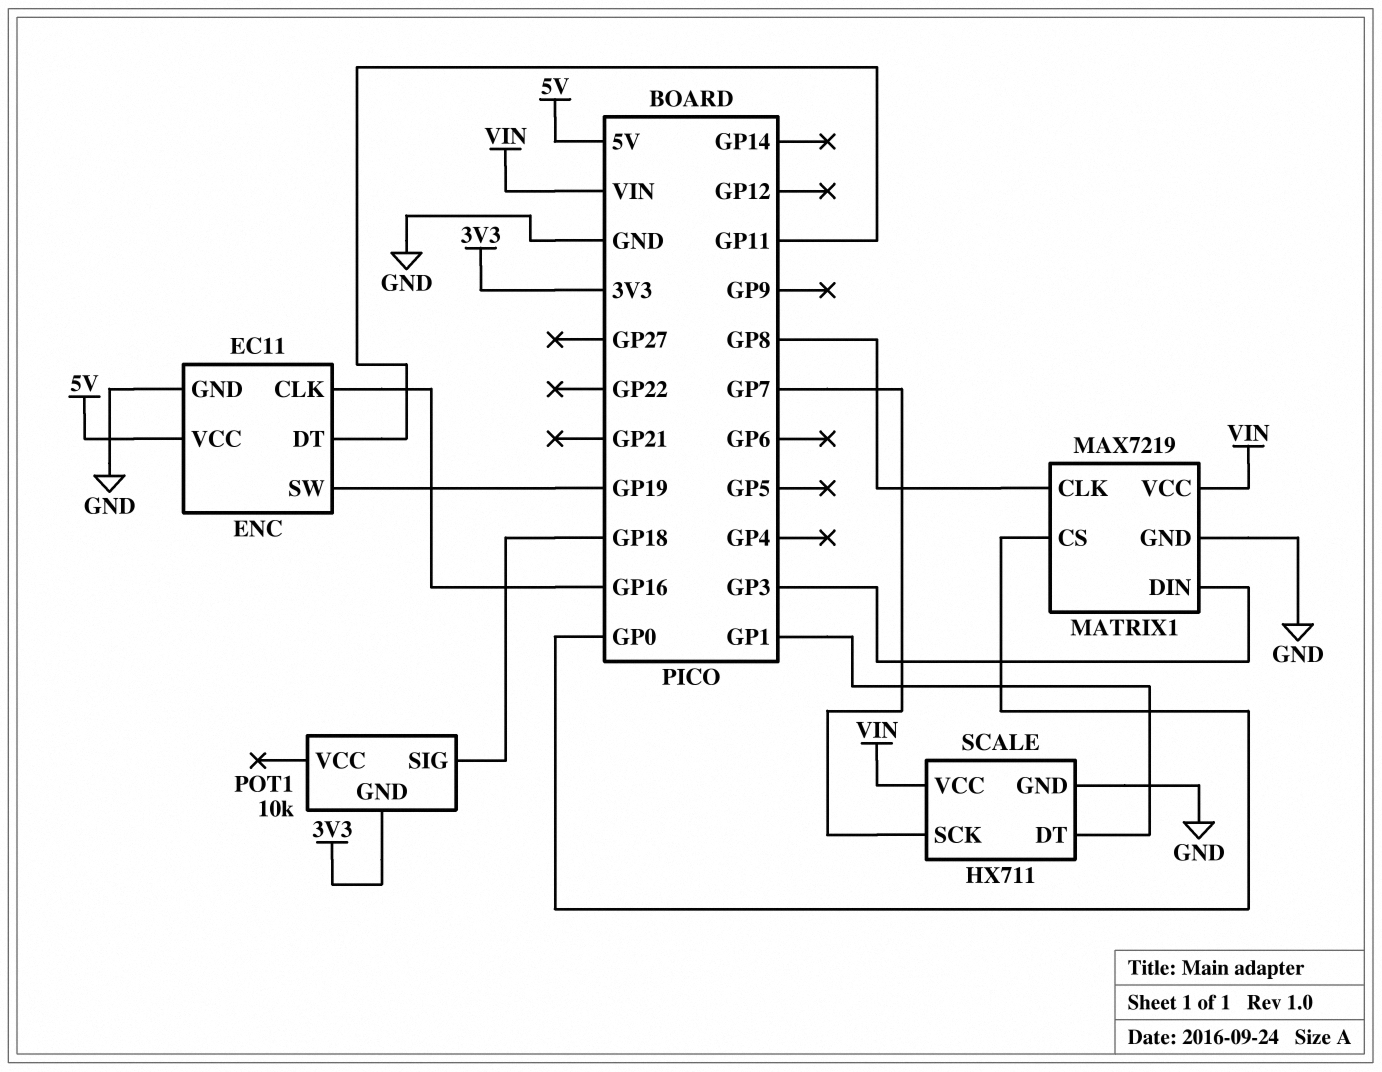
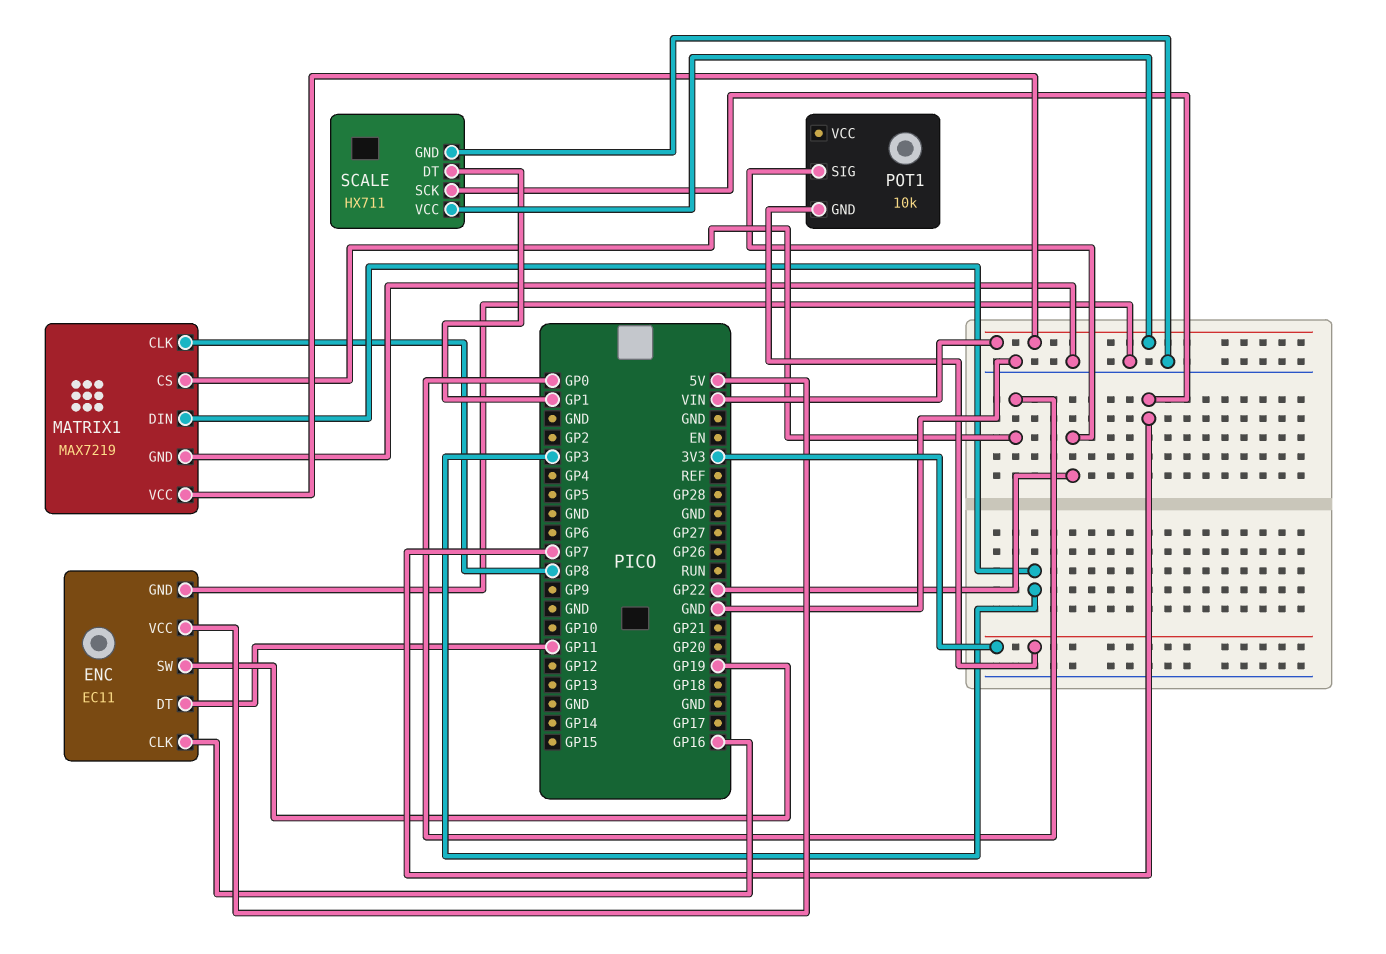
POT1 pin SIG: GP18 -> GP22

